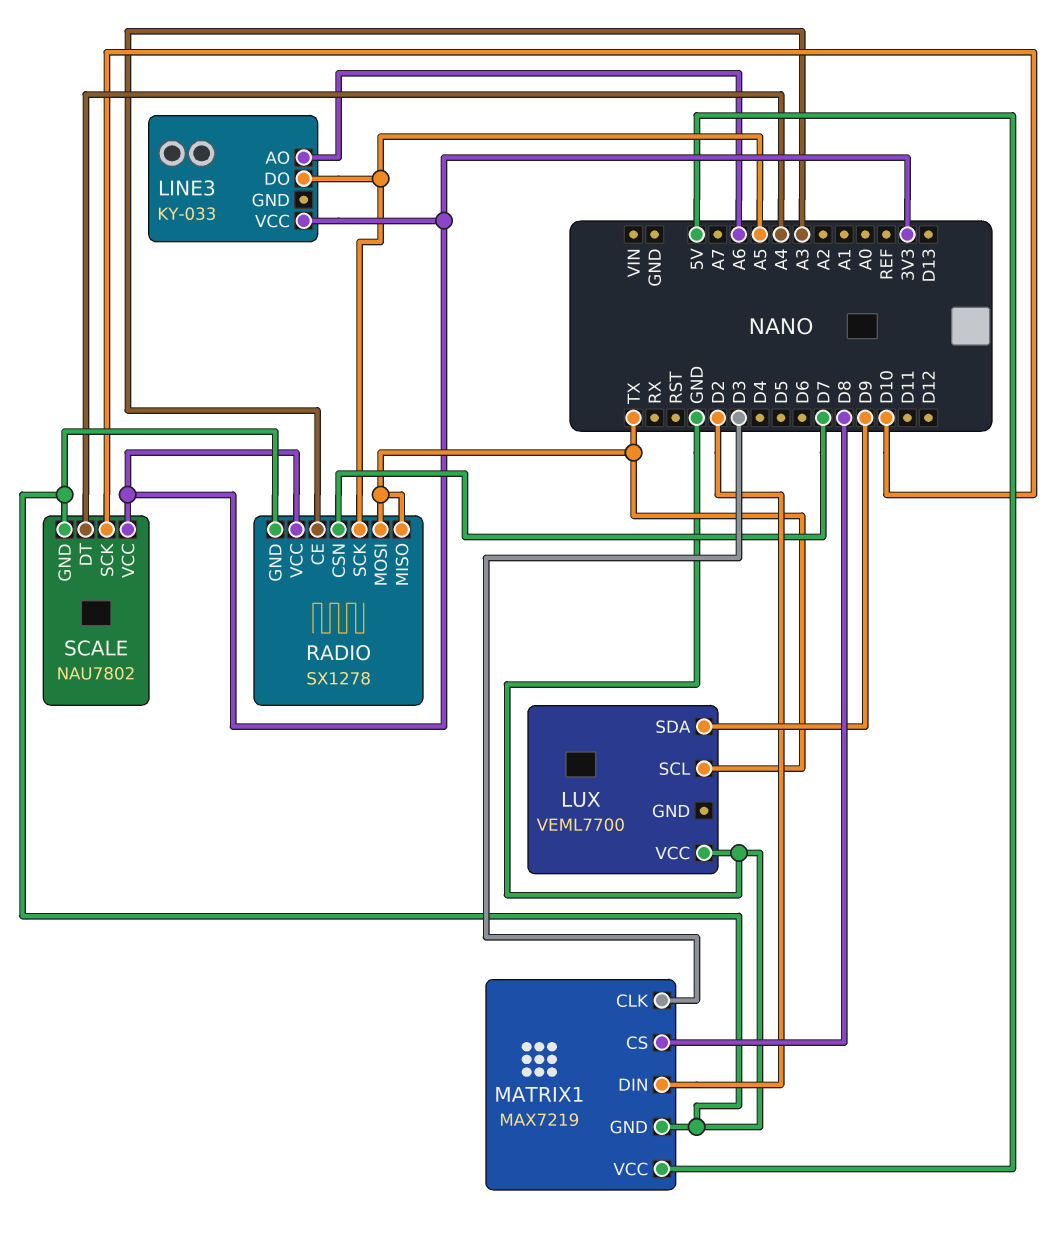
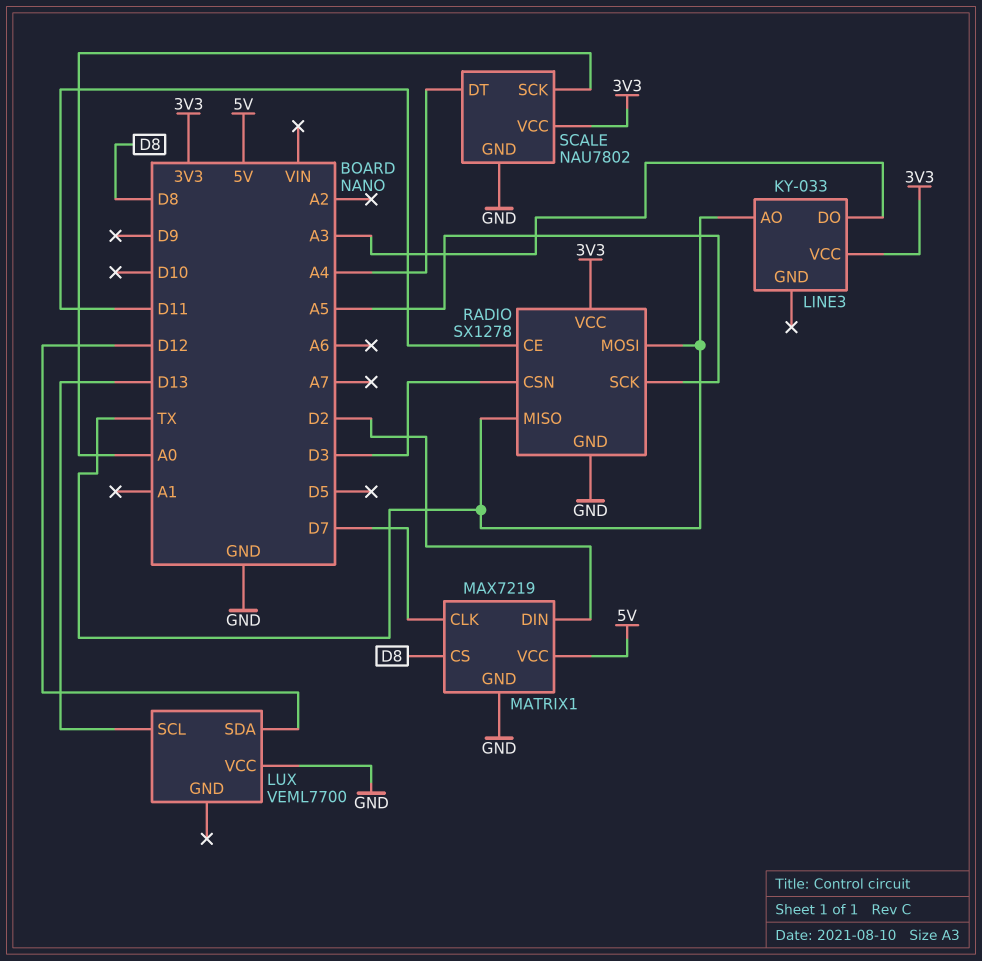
LINE3 pin AO: A6 -> TX
LINE3 pin DO: A5 -> A3
LUX pin SCL: TX -> D13
LUX pin SDA: D9 -> D12
MATRIX1 pin CLK: D3 -> D7
RADIO pin CE: A3 -> D11
RADIO pin CSN: D7 -> D3
SCALE pin SCK: D10 -> A0

